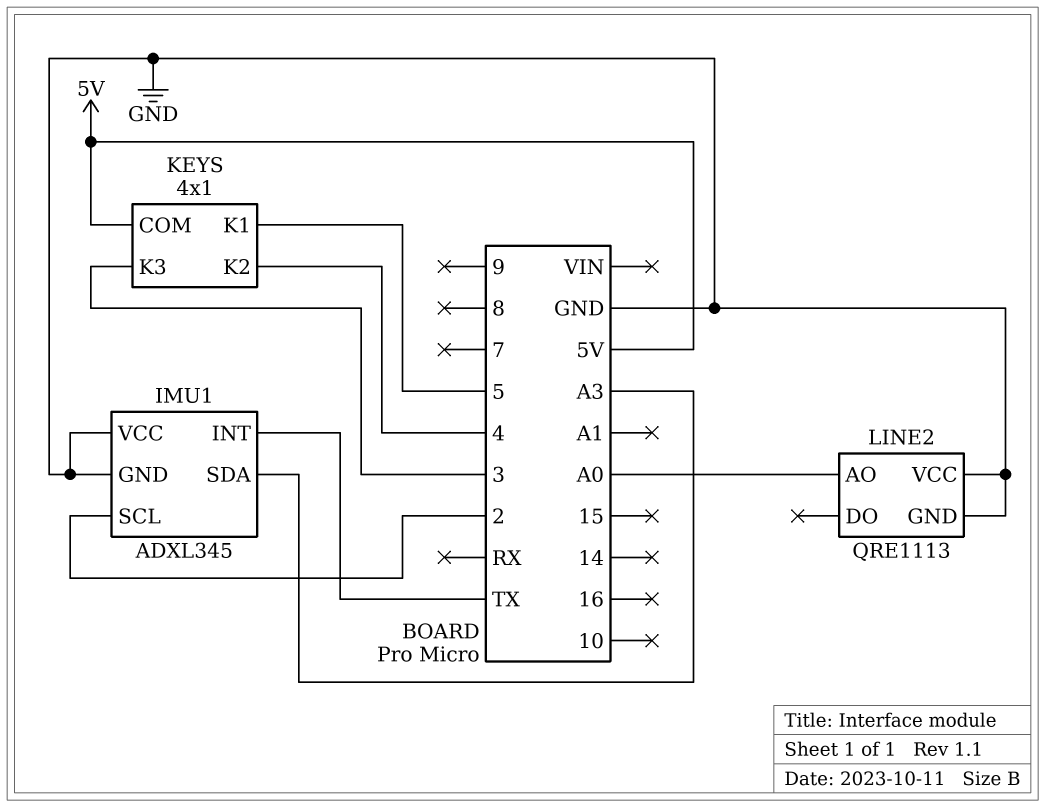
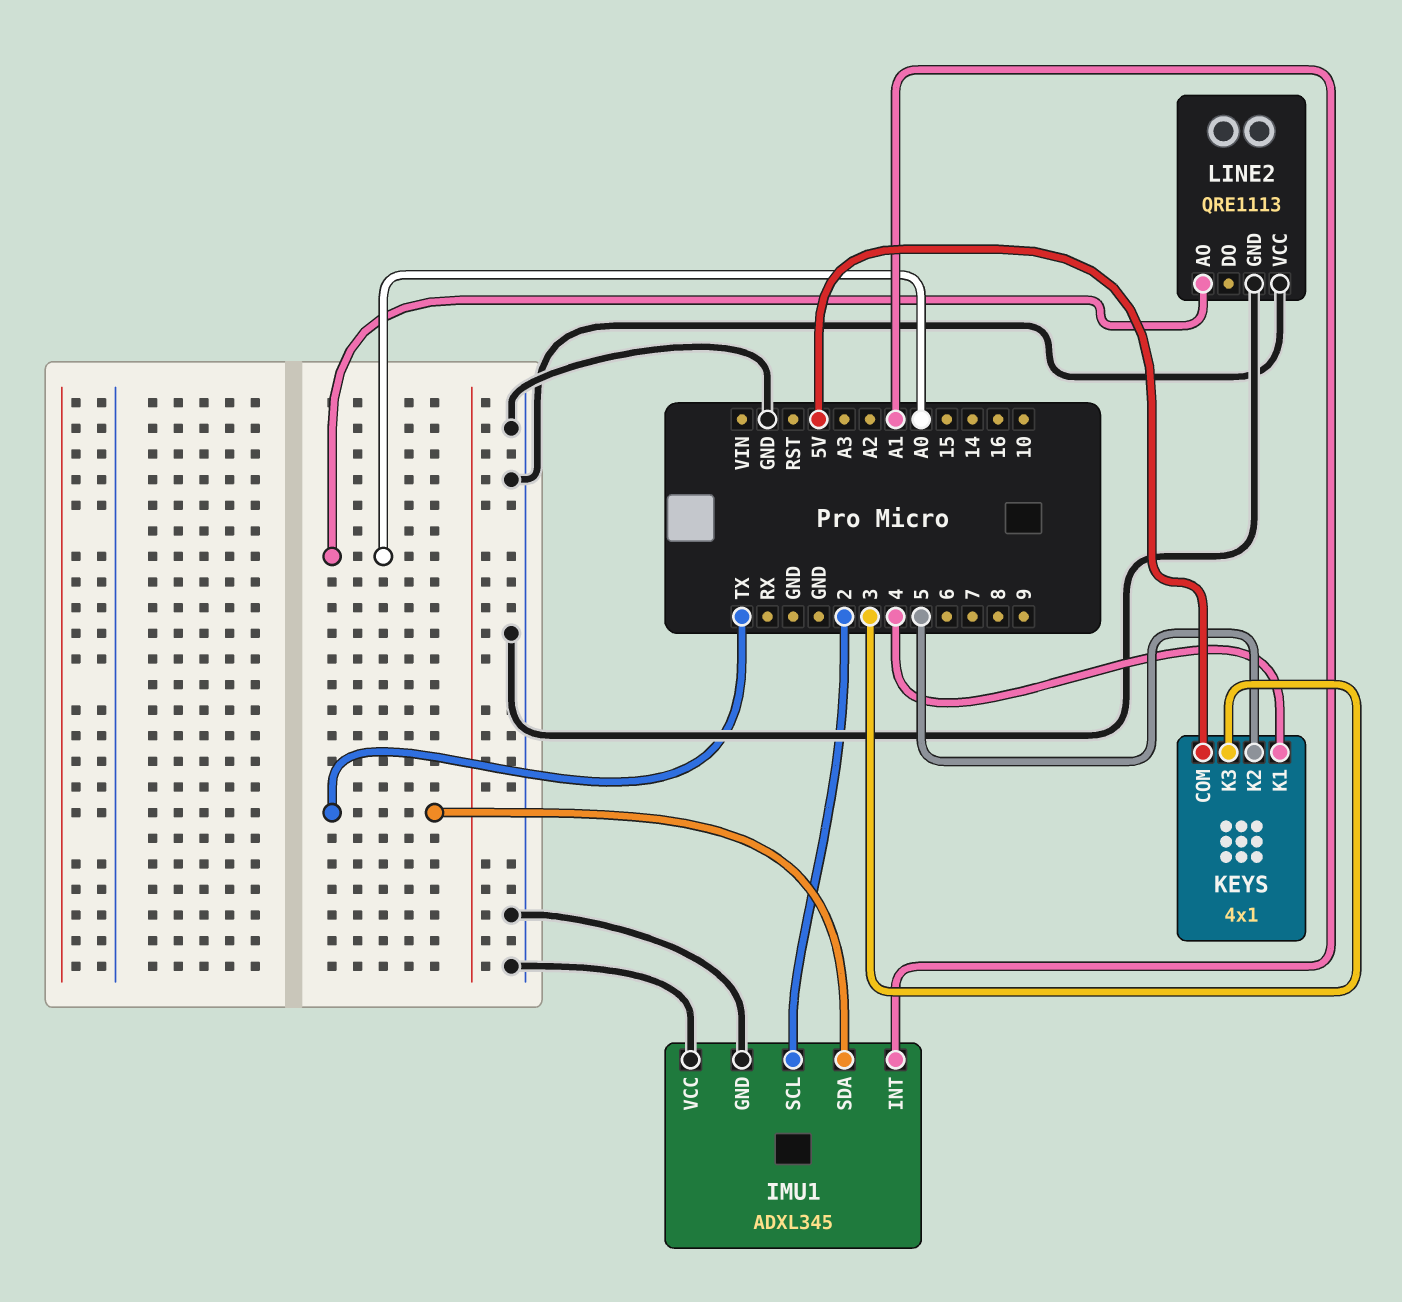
IMU1 pin INT: TX -> A1
IMU1 pin SDA: A3 -> TX
KEYS pin K1: 5 -> 4
KEYS pin K2: 4 -> 5

